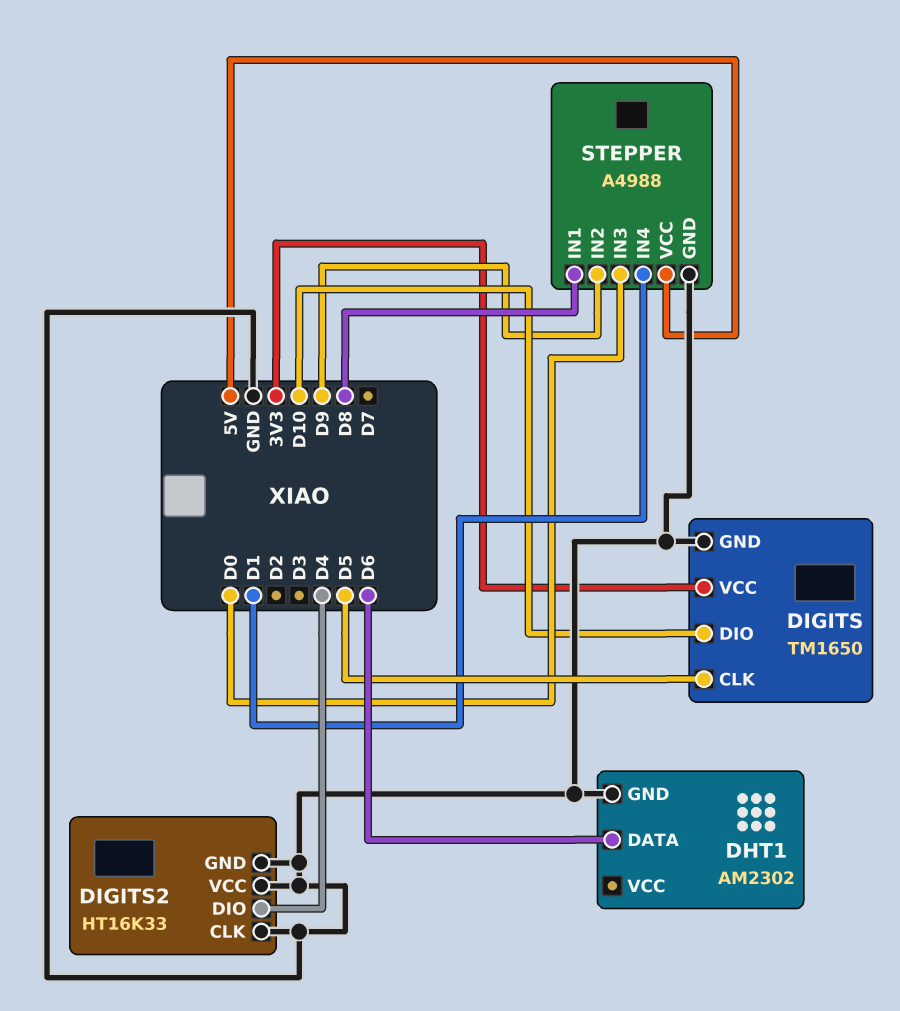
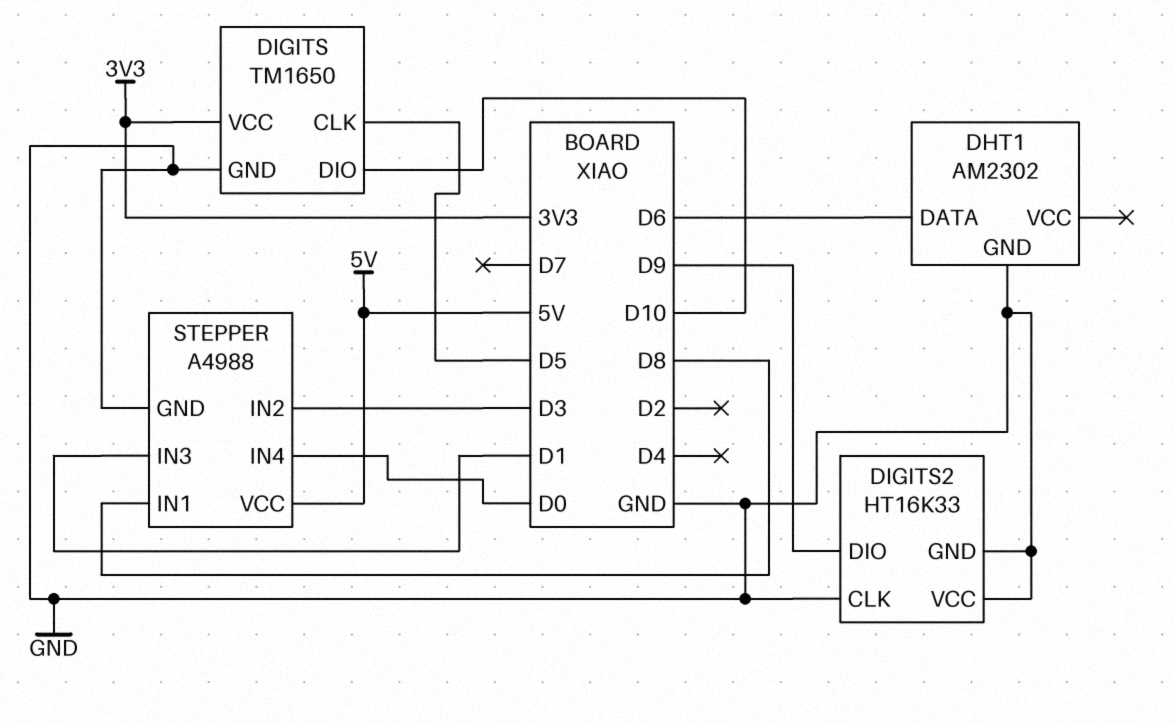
DIGITS2 pin DIO: D4 -> D9
STEPPER pin IN2: D9 -> D3
STEPPER pin IN3: D0 -> D1
STEPPER pin IN4: D1 -> D0

